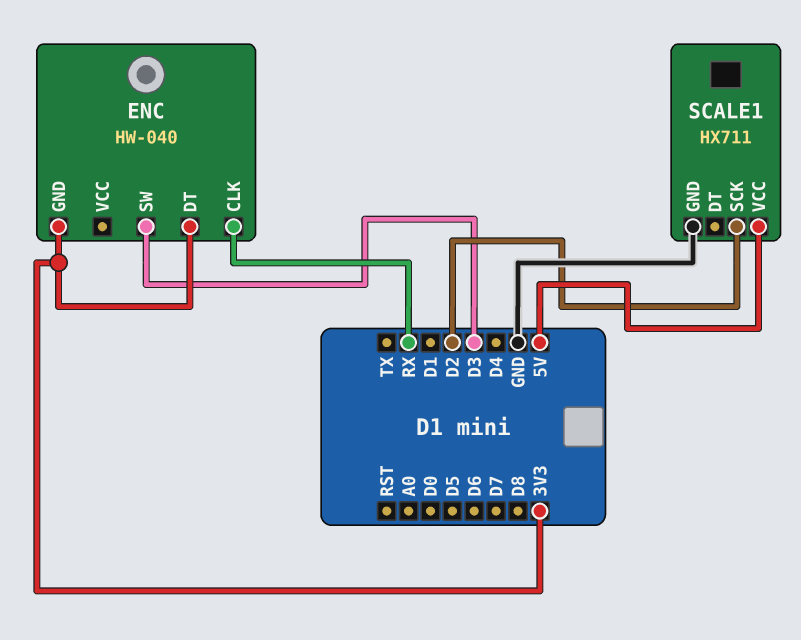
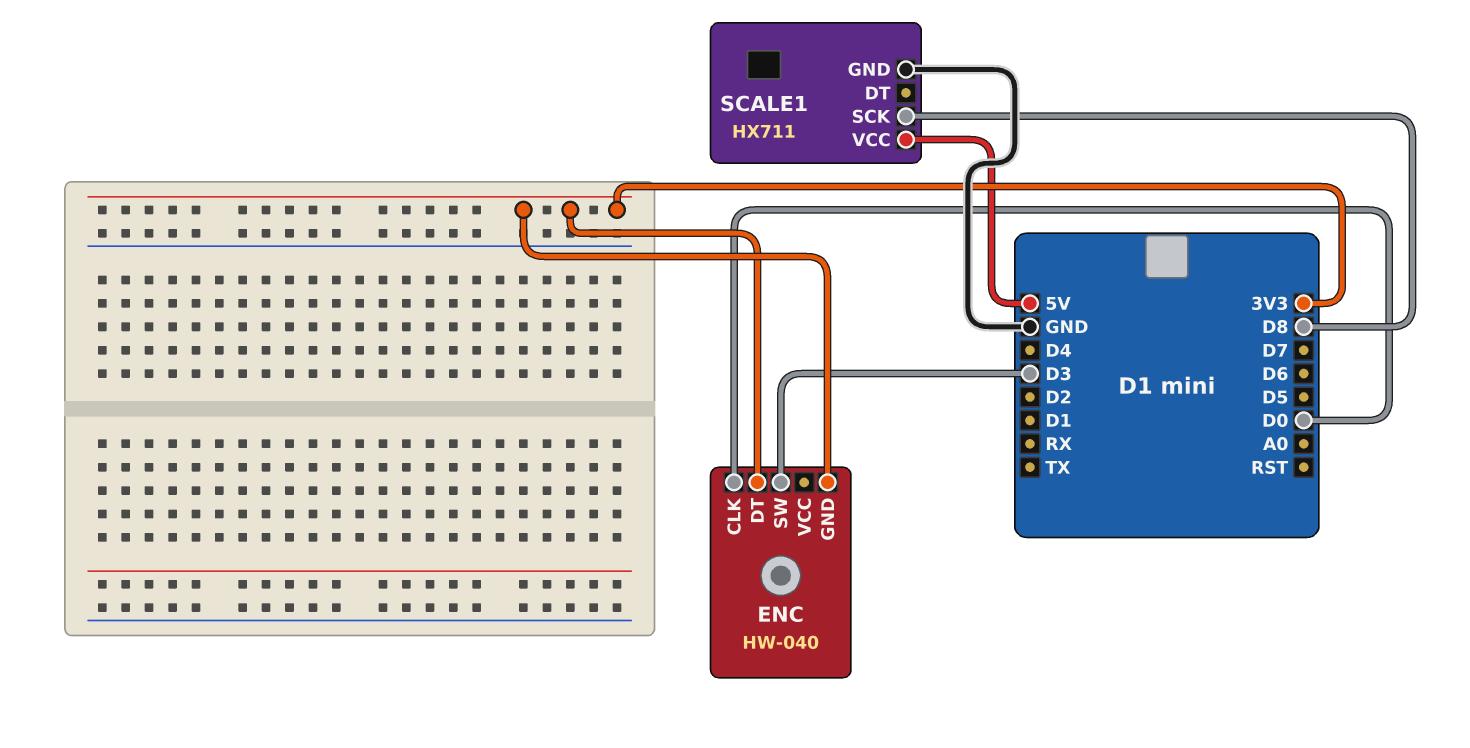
ENC pin CLK: RX -> D0
SCALE1 pin SCK: D2 -> D8

